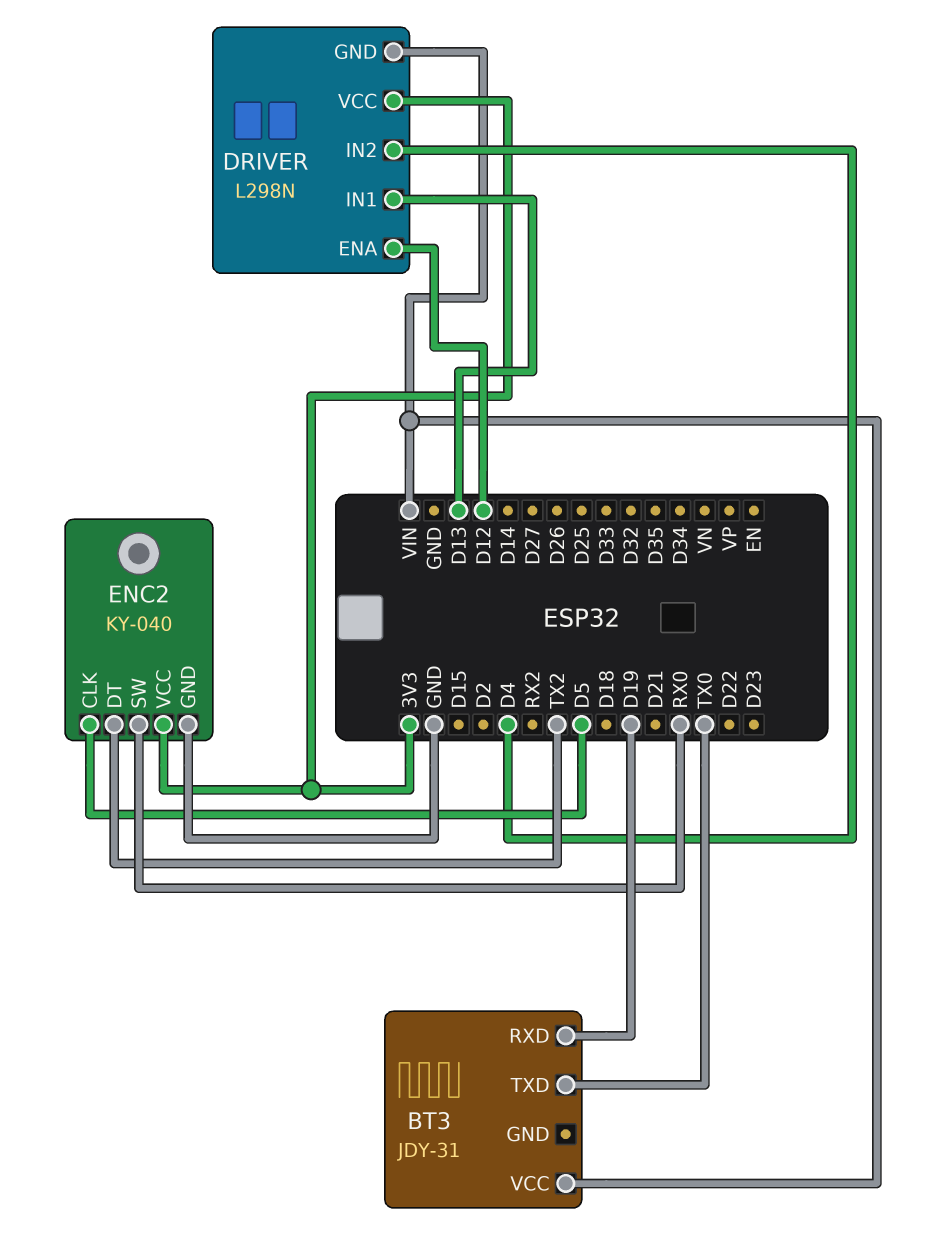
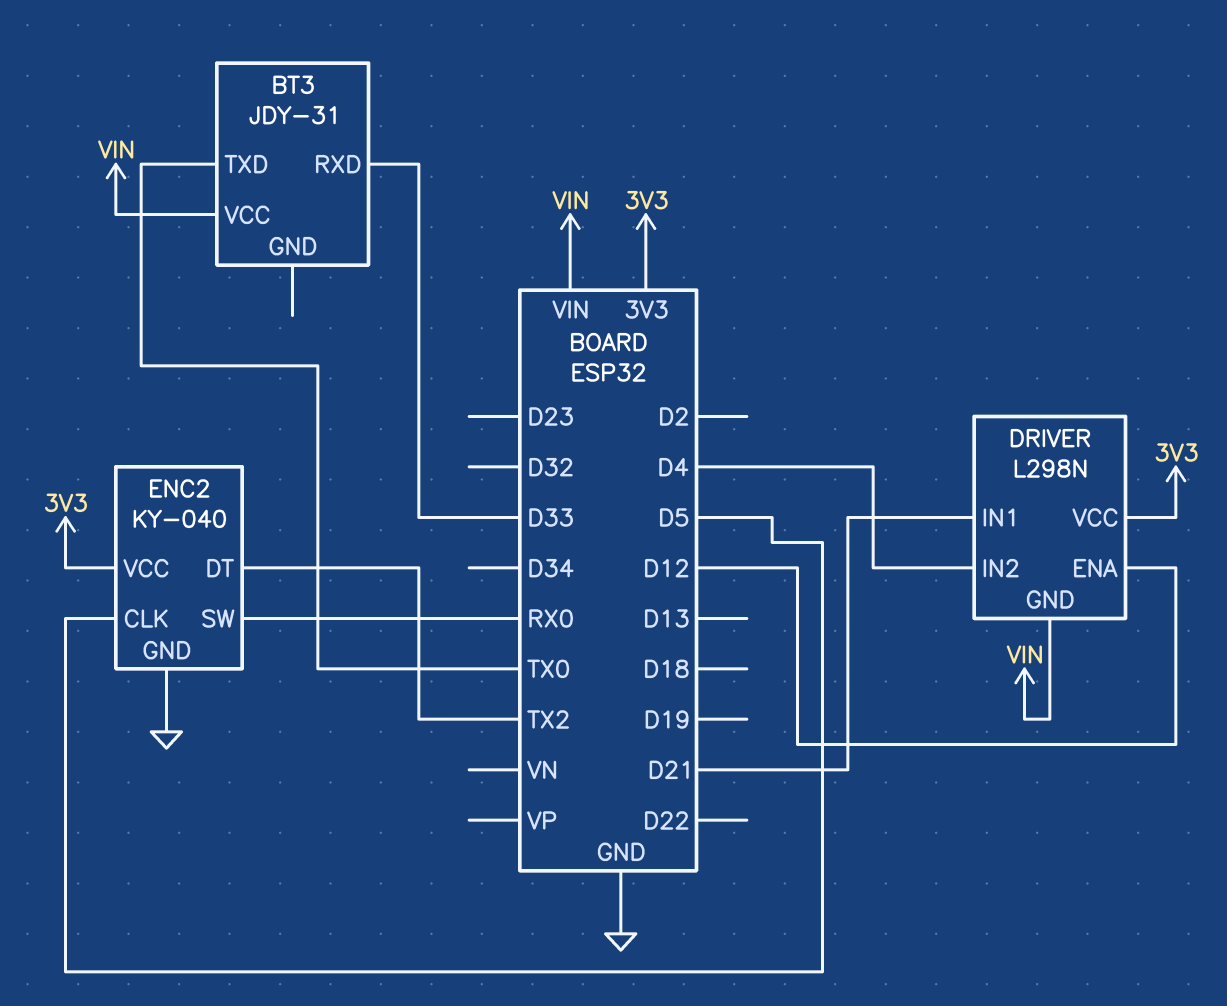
BT3 pin RXD: D19 -> D33
DRIVER pin IN1: D13 -> D21

